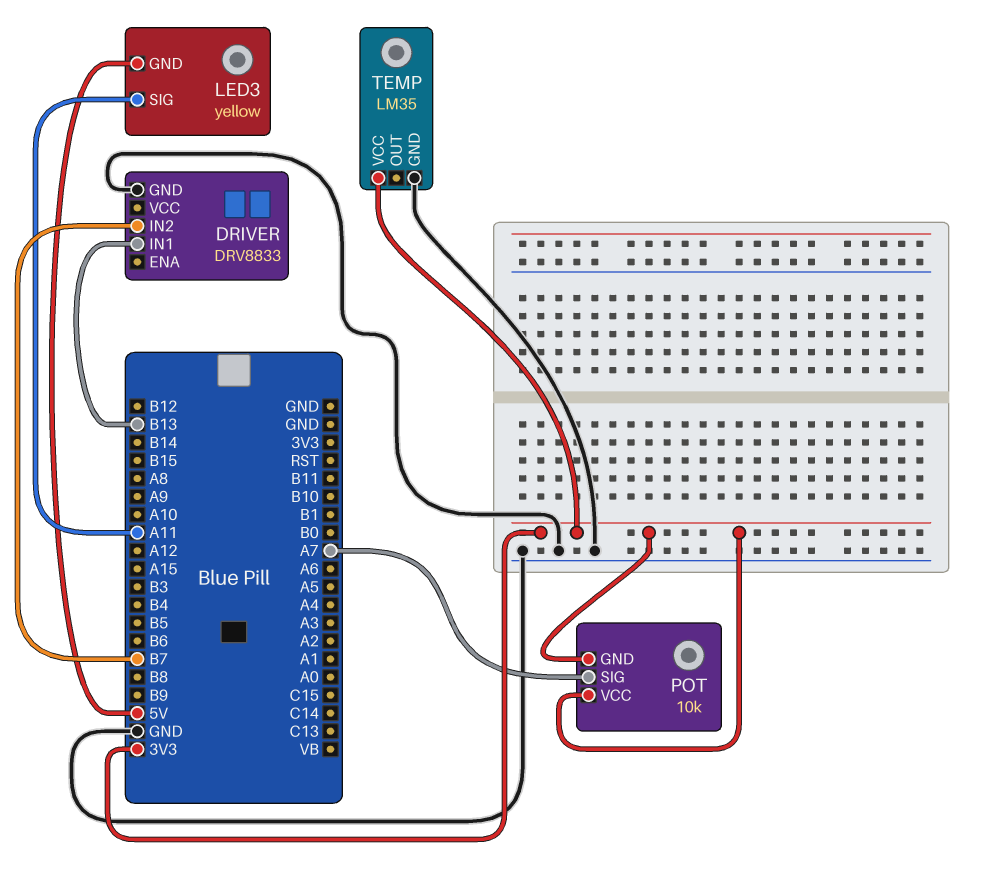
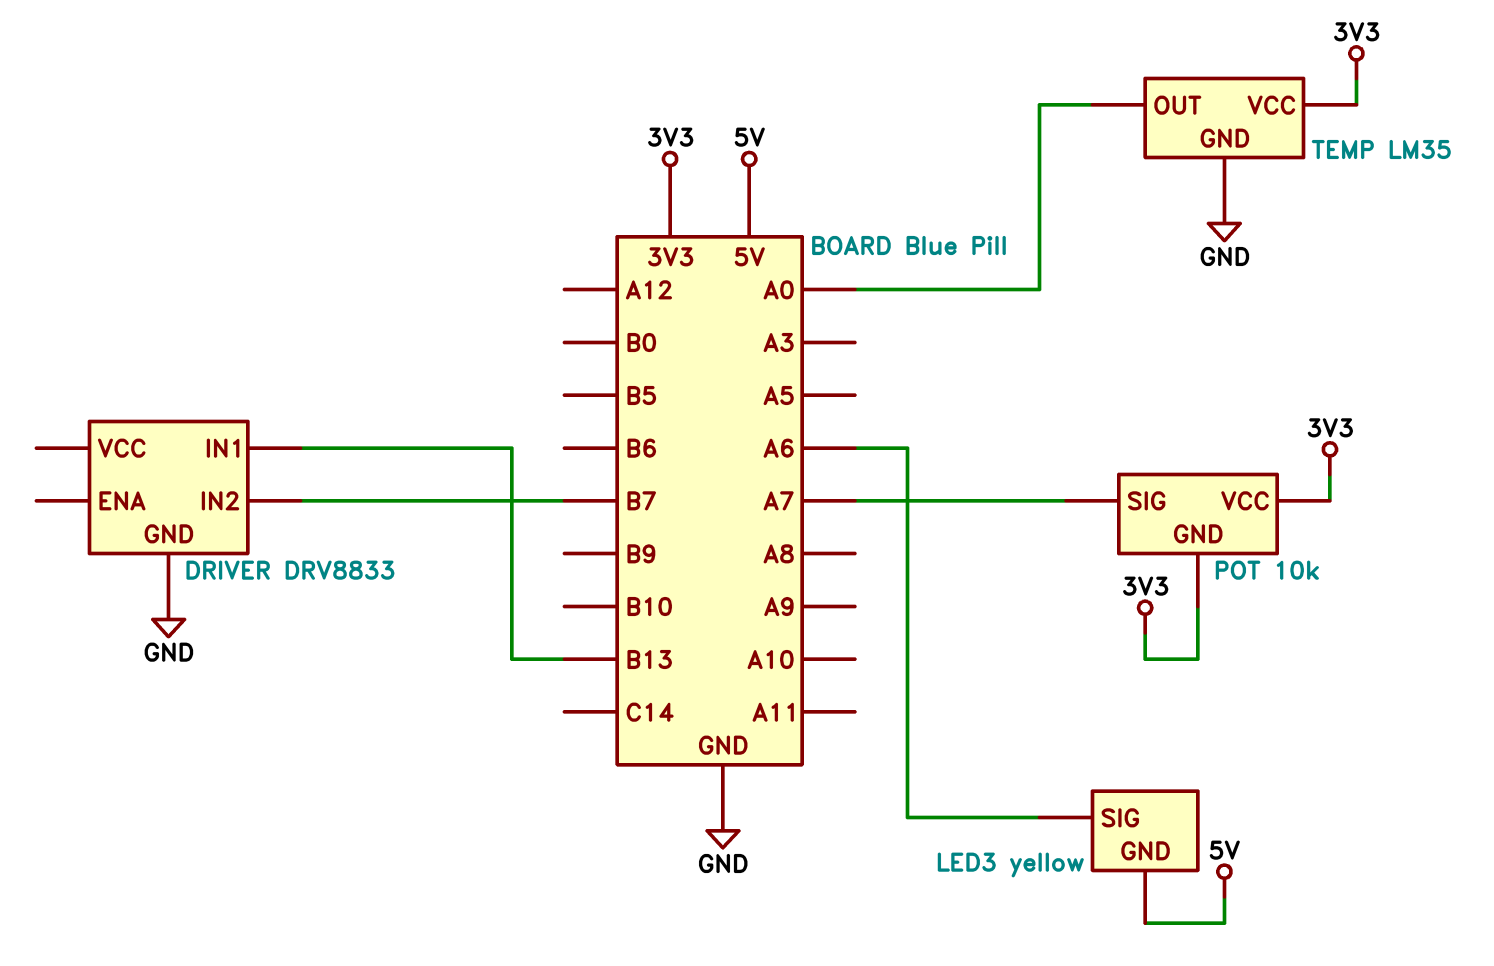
LED3 pin SIG: A11 -> A6
TEMP pin OUT: none -> A0

